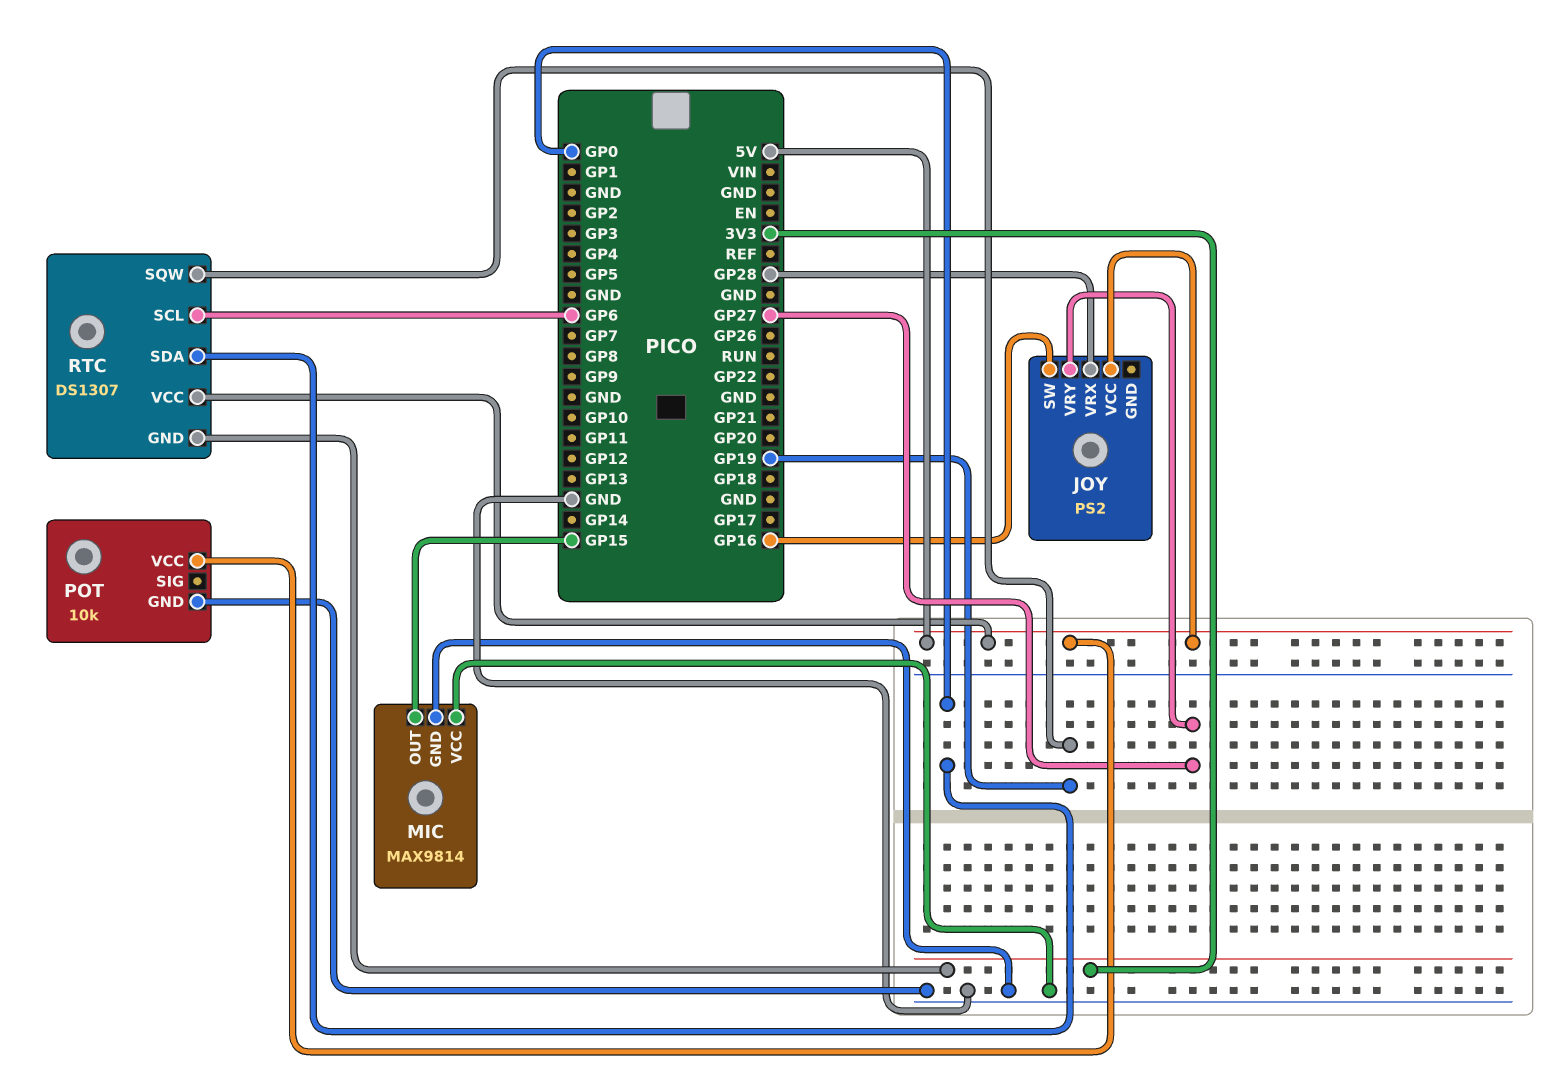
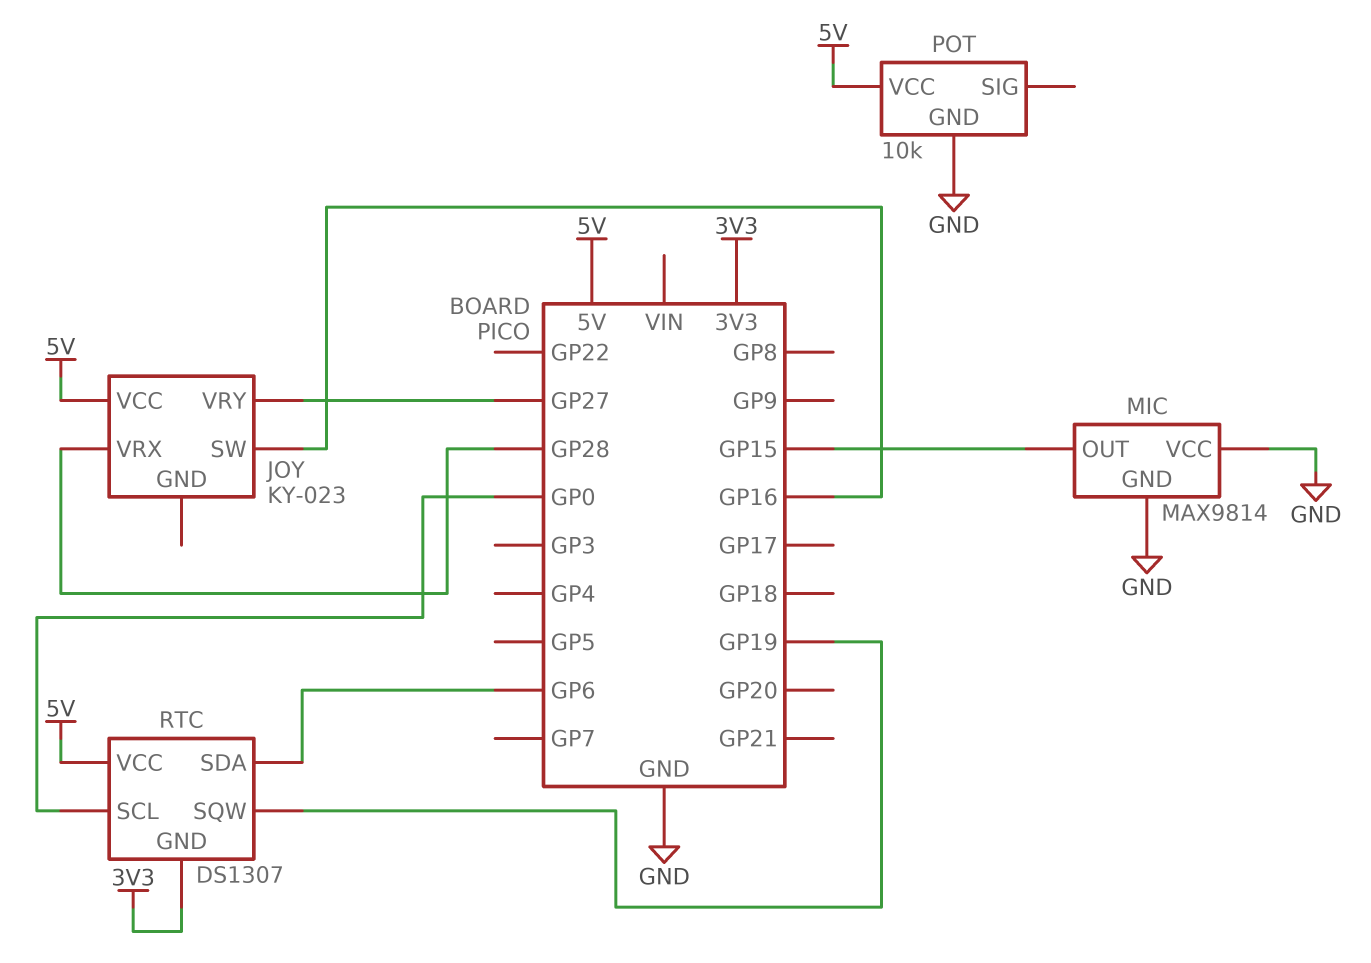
JOY: PS2 -> KY-023
RTC pin SCL: GP6 -> GP0
RTC pin SDA: GP0 -> GP6

